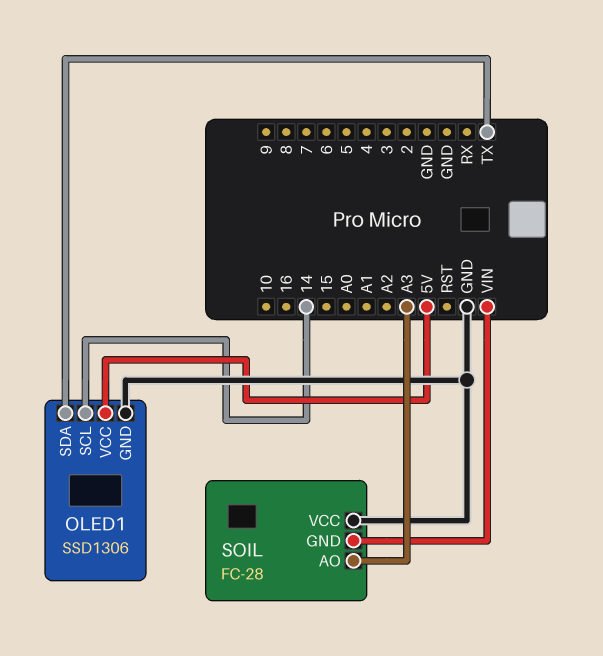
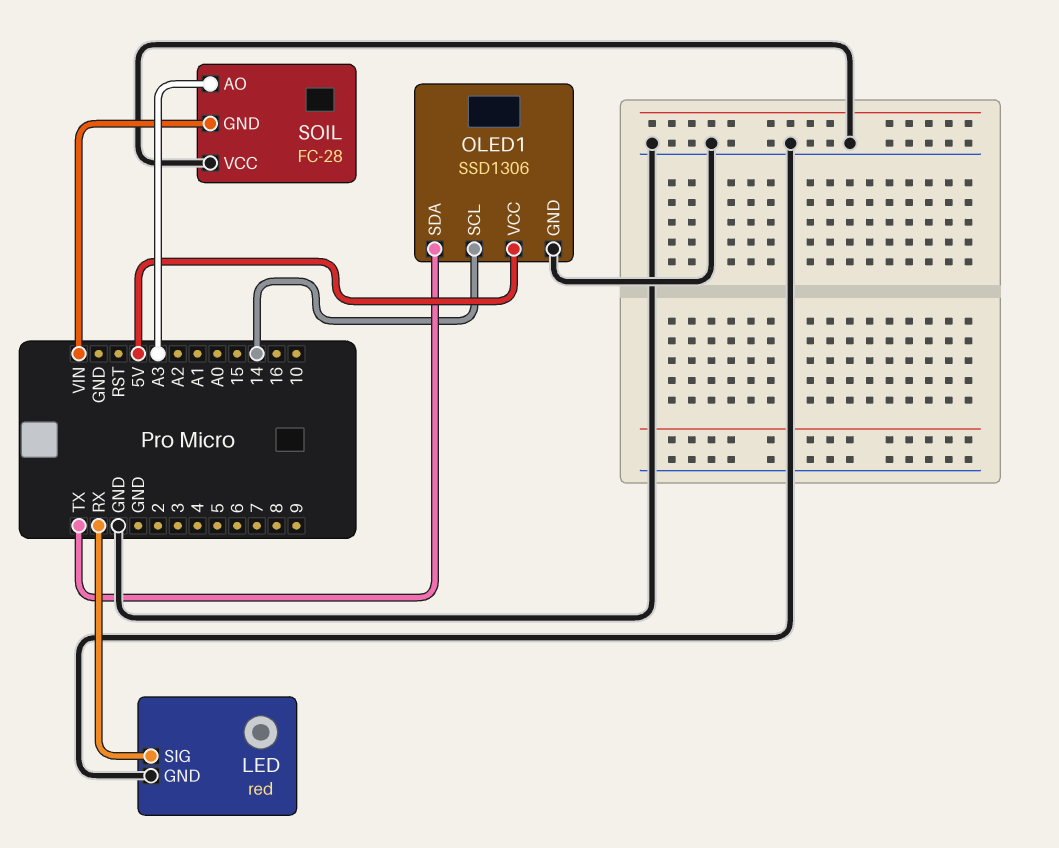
LED: none -> red
LED pin GND: none -> GND
LED pin SIG: none -> RX

